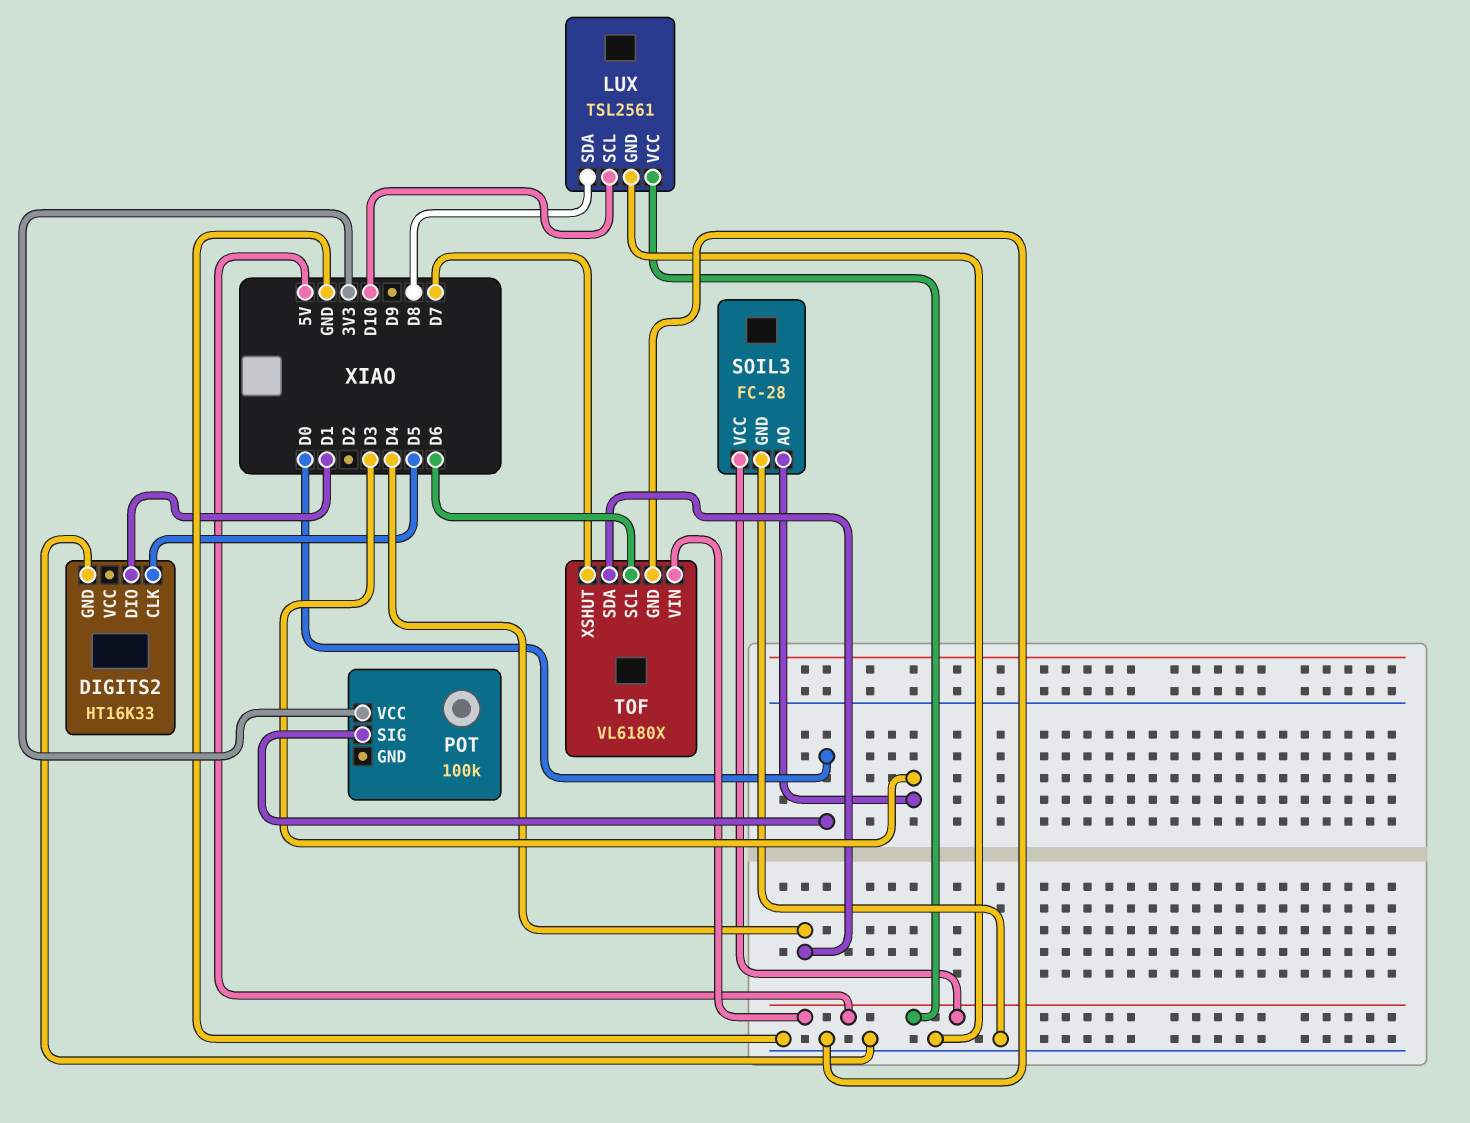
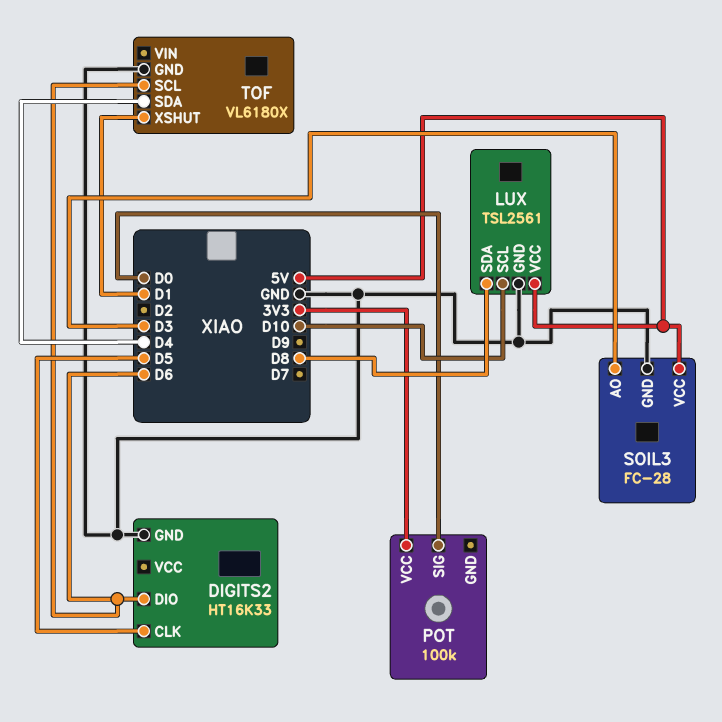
DIGITS2 pin DIO: D1 -> D6
TOF pin VIN: 5V -> none
TOF pin XSHUT: D7 -> D1

